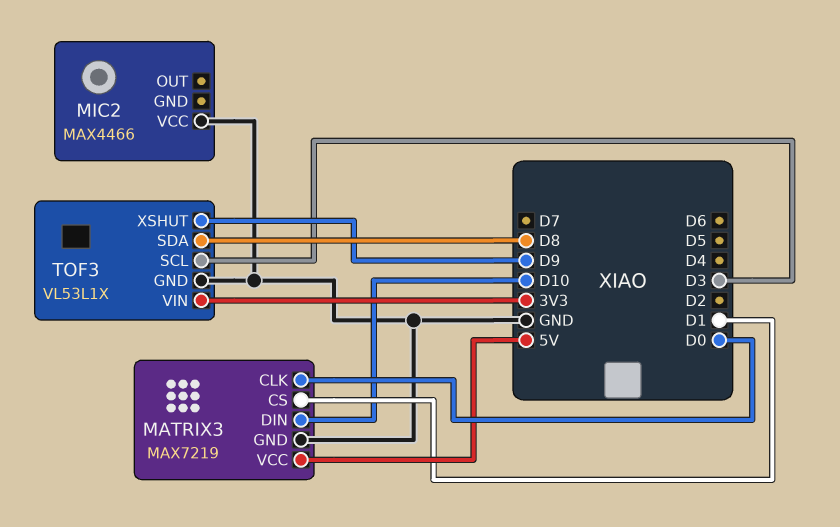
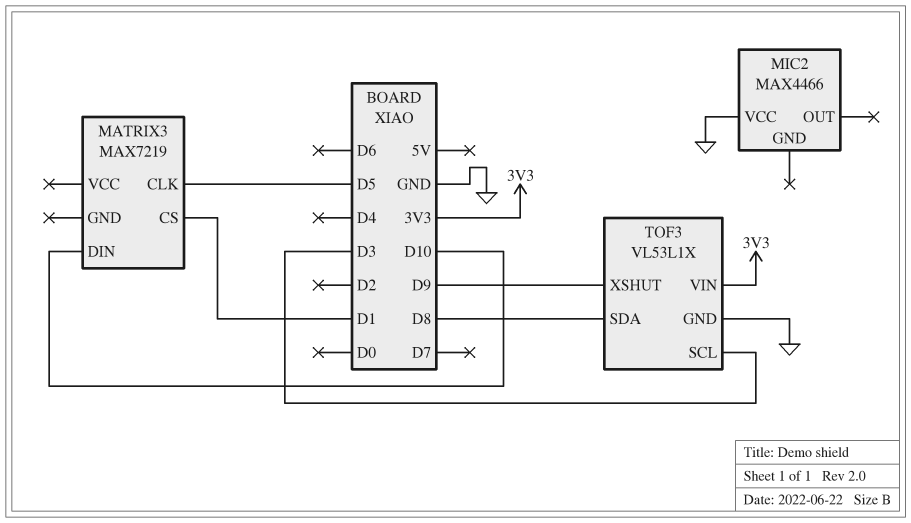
MATRIX3 pin CLK: D0 -> D5
MATRIX3 pin GND: GND -> none
MATRIX3 pin VCC: 5V -> none

